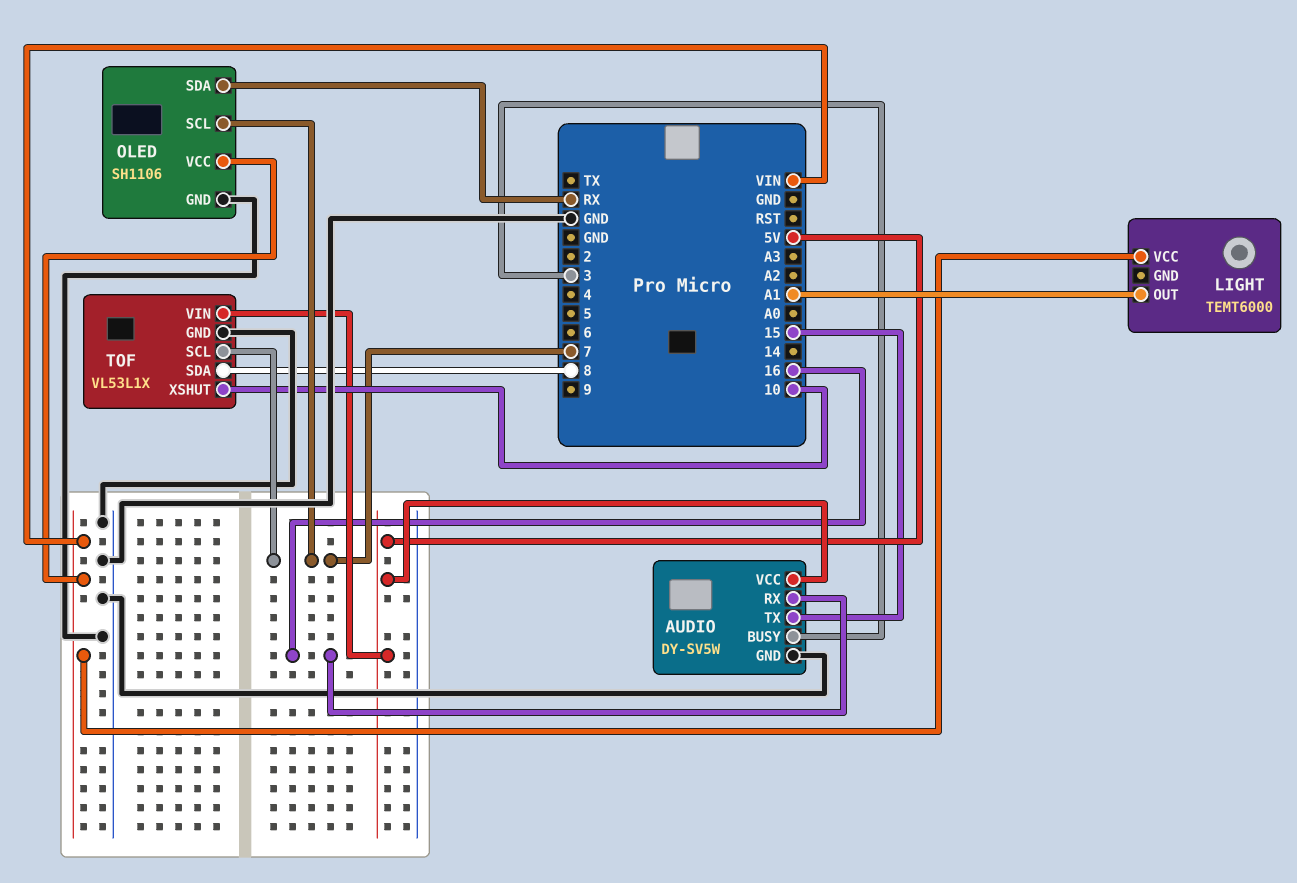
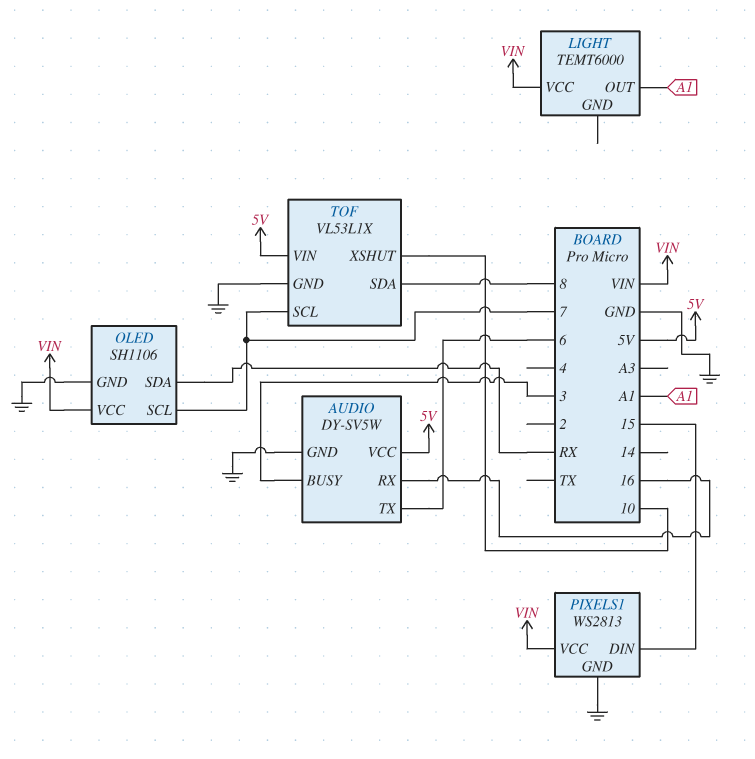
AUDIO pin TX: 15 -> 6
PIXELS1: none -> WS2813
PIXELS1 pin DIN: none -> 15
PIXELS1 pin GND: none -> GND
PIXELS1 pin VCC: none -> VIN

